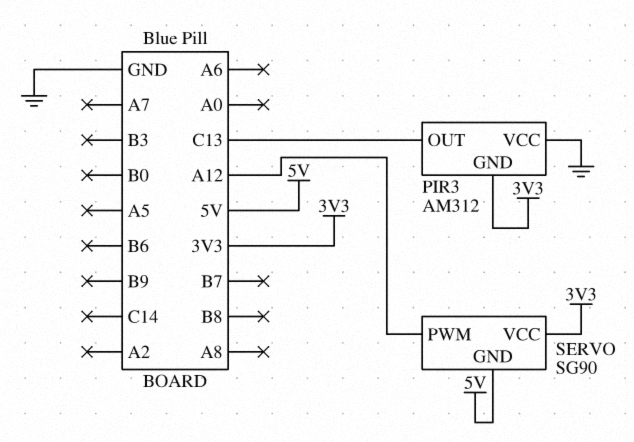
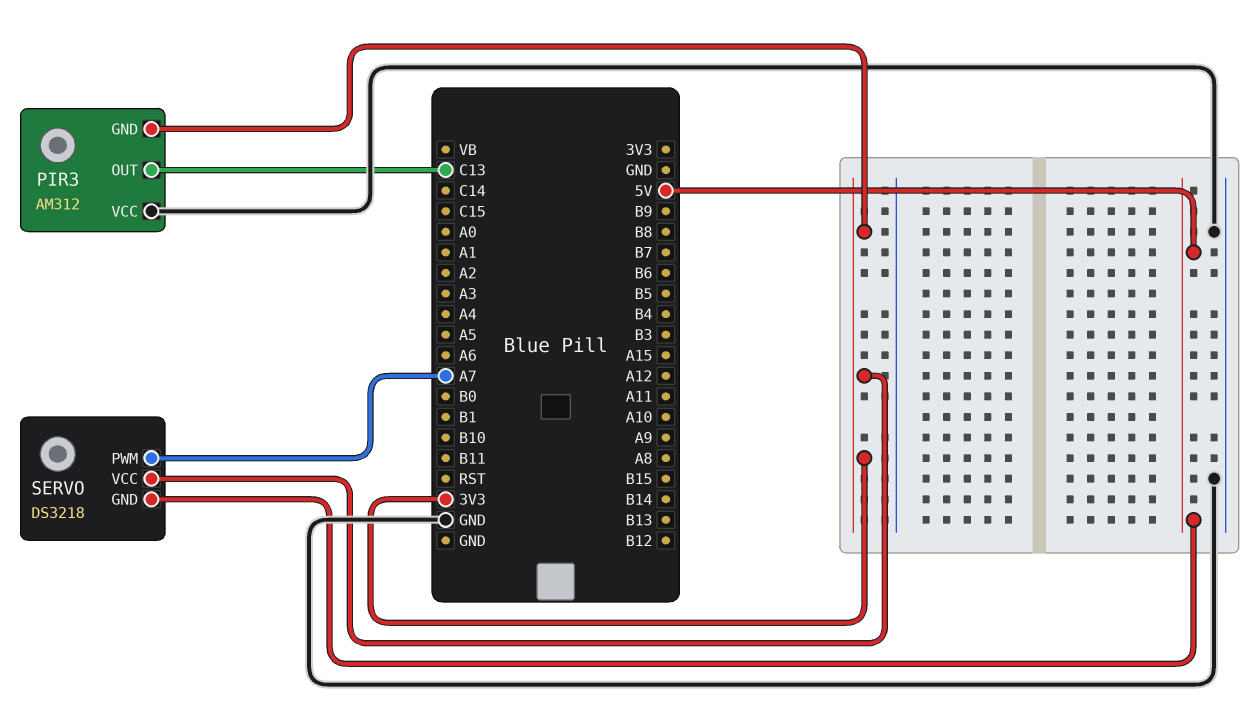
SERVO: SG90 -> DS3218
SERVO pin PWM: A12 -> A7

